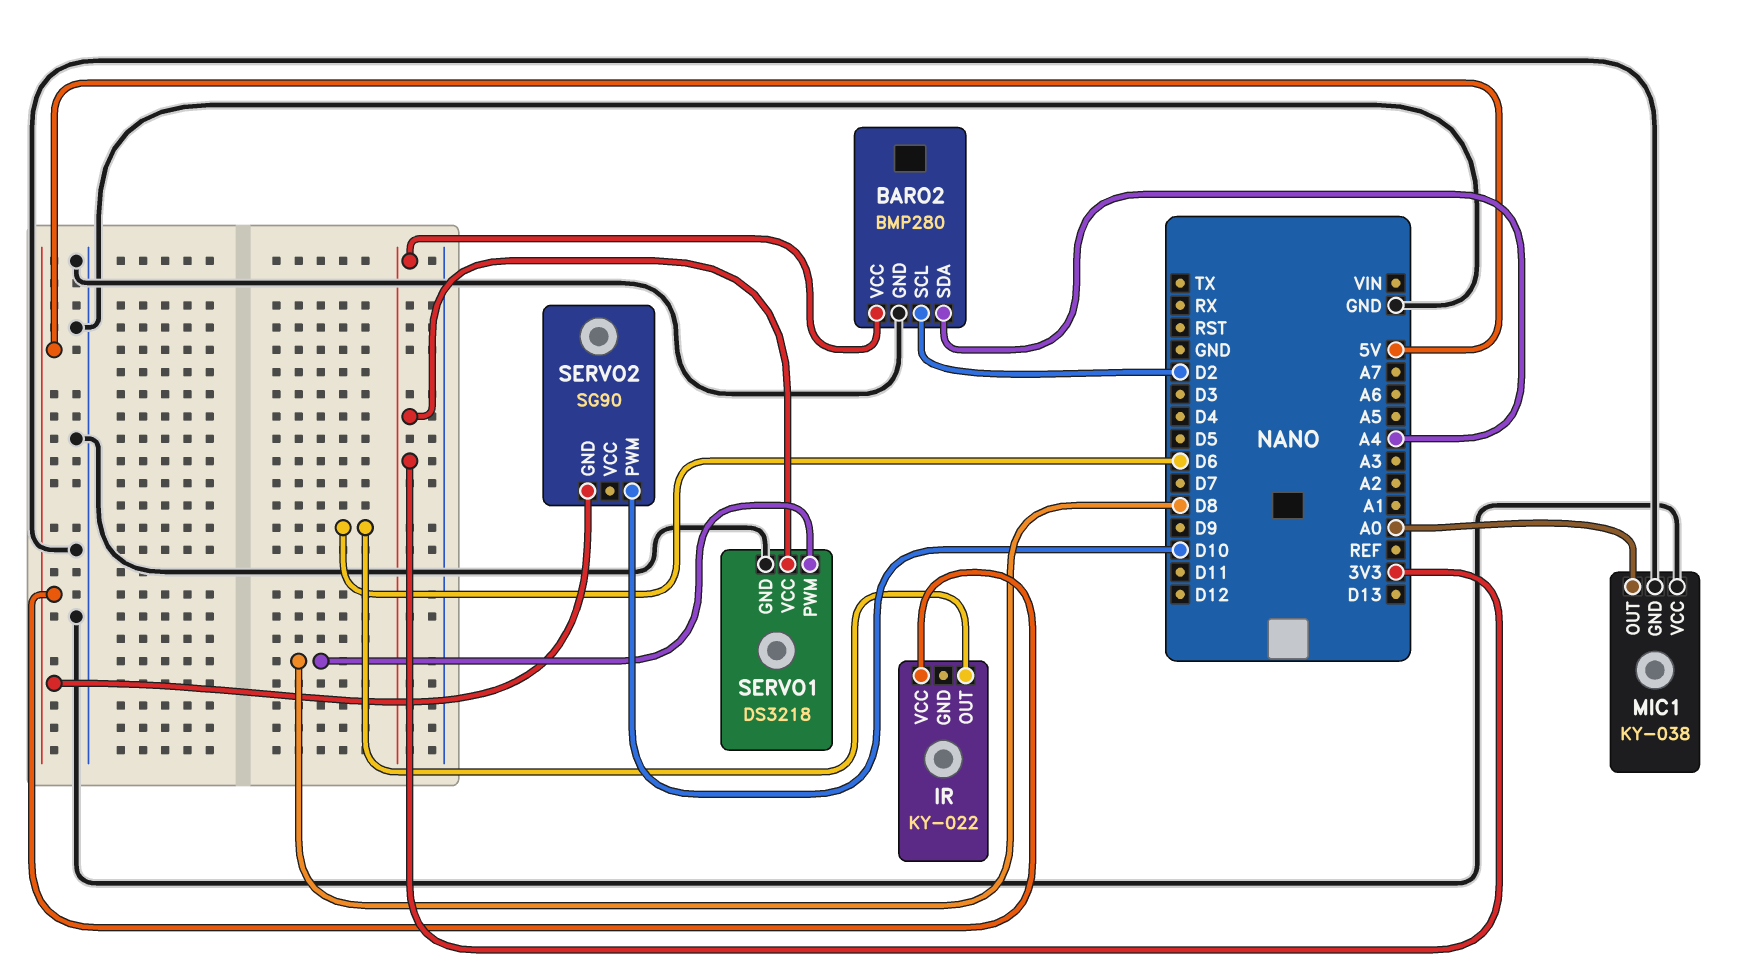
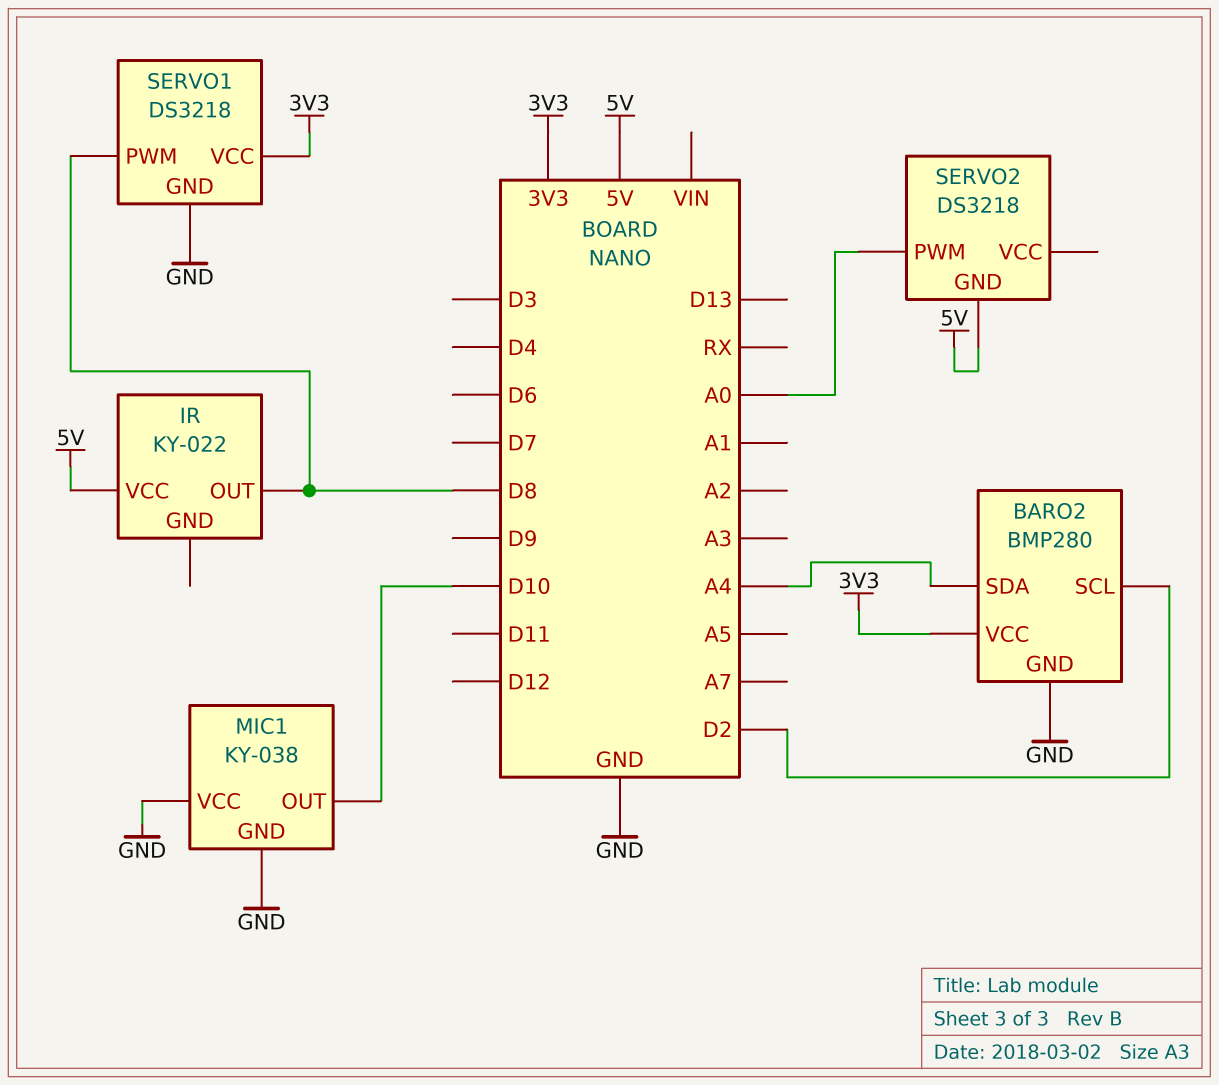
IR pin OUT: D6 -> D8
MIC1 pin OUT: A0 -> D10
SERVO2: SG90 -> DS3218
SERVO2 pin PWM: D10 -> A0

